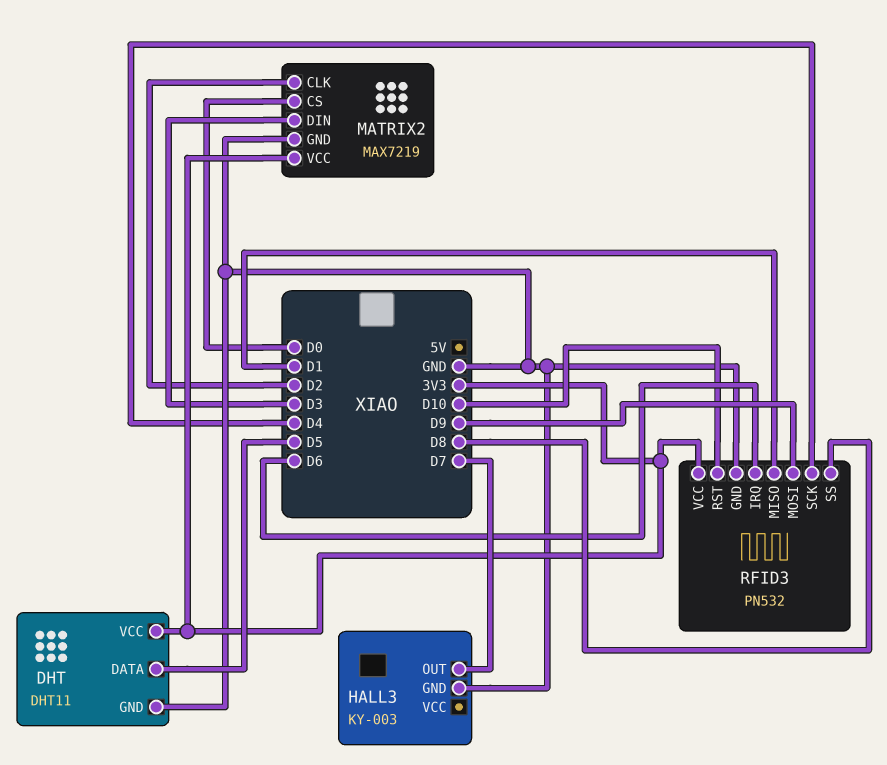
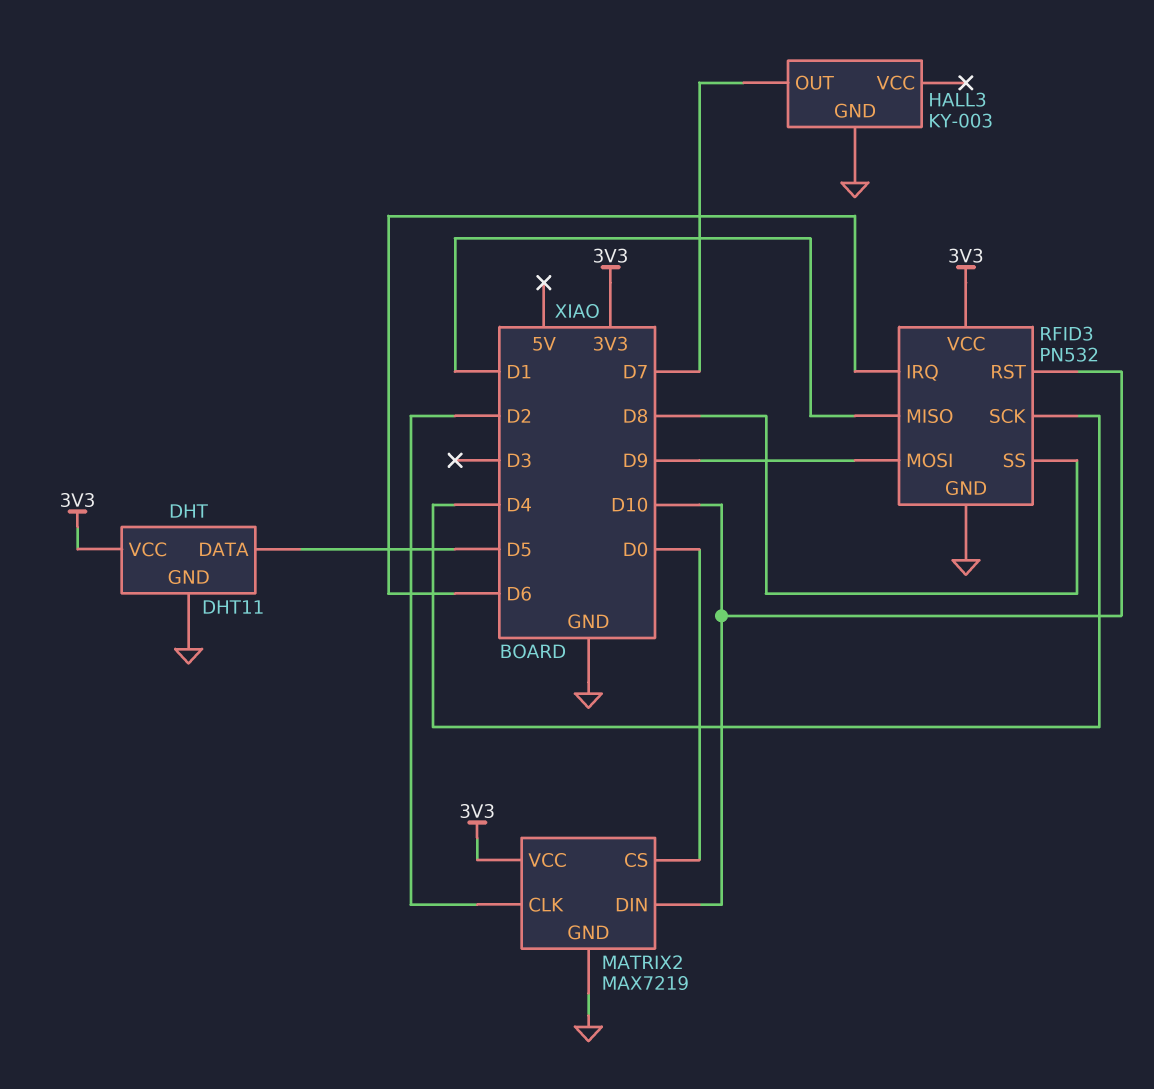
MATRIX2 pin DIN: D3 -> D10

